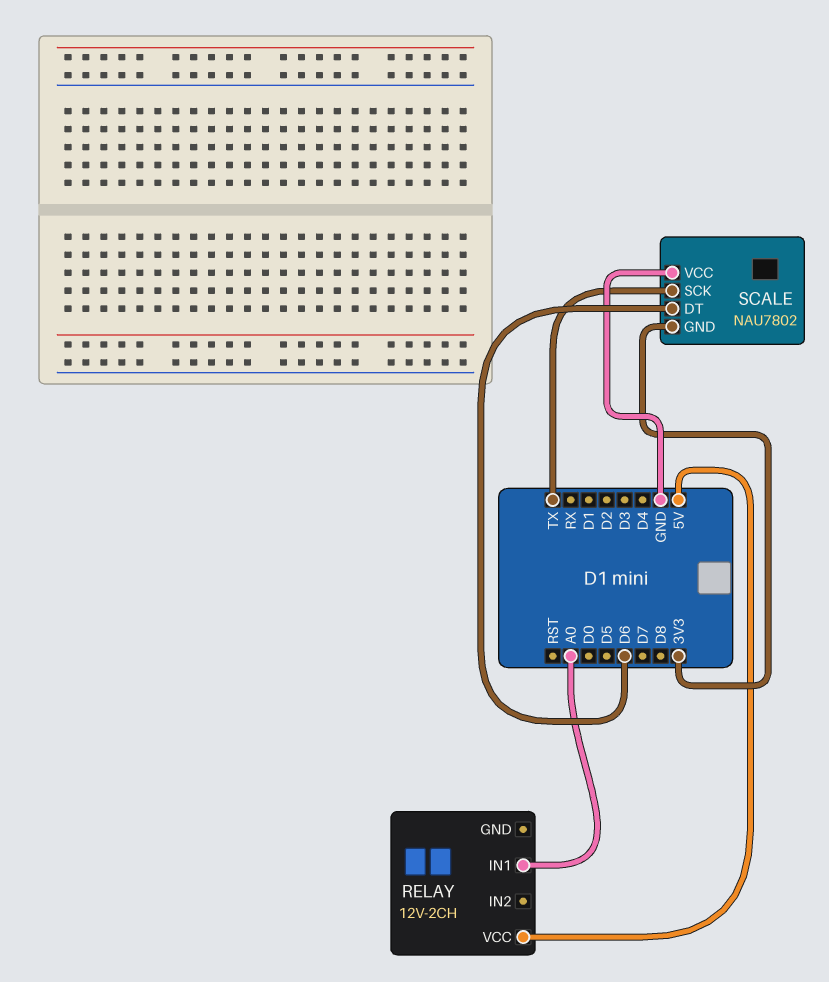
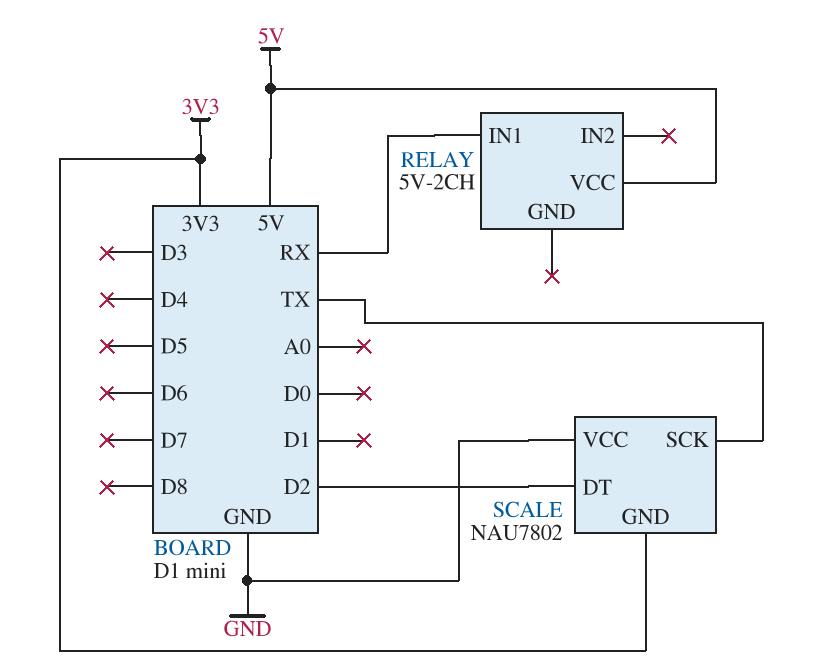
RELAY: 12V-2CH -> 5V-2CH
RELAY pin IN1: A0 -> RX
SCALE pin DT: D6 -> D2

